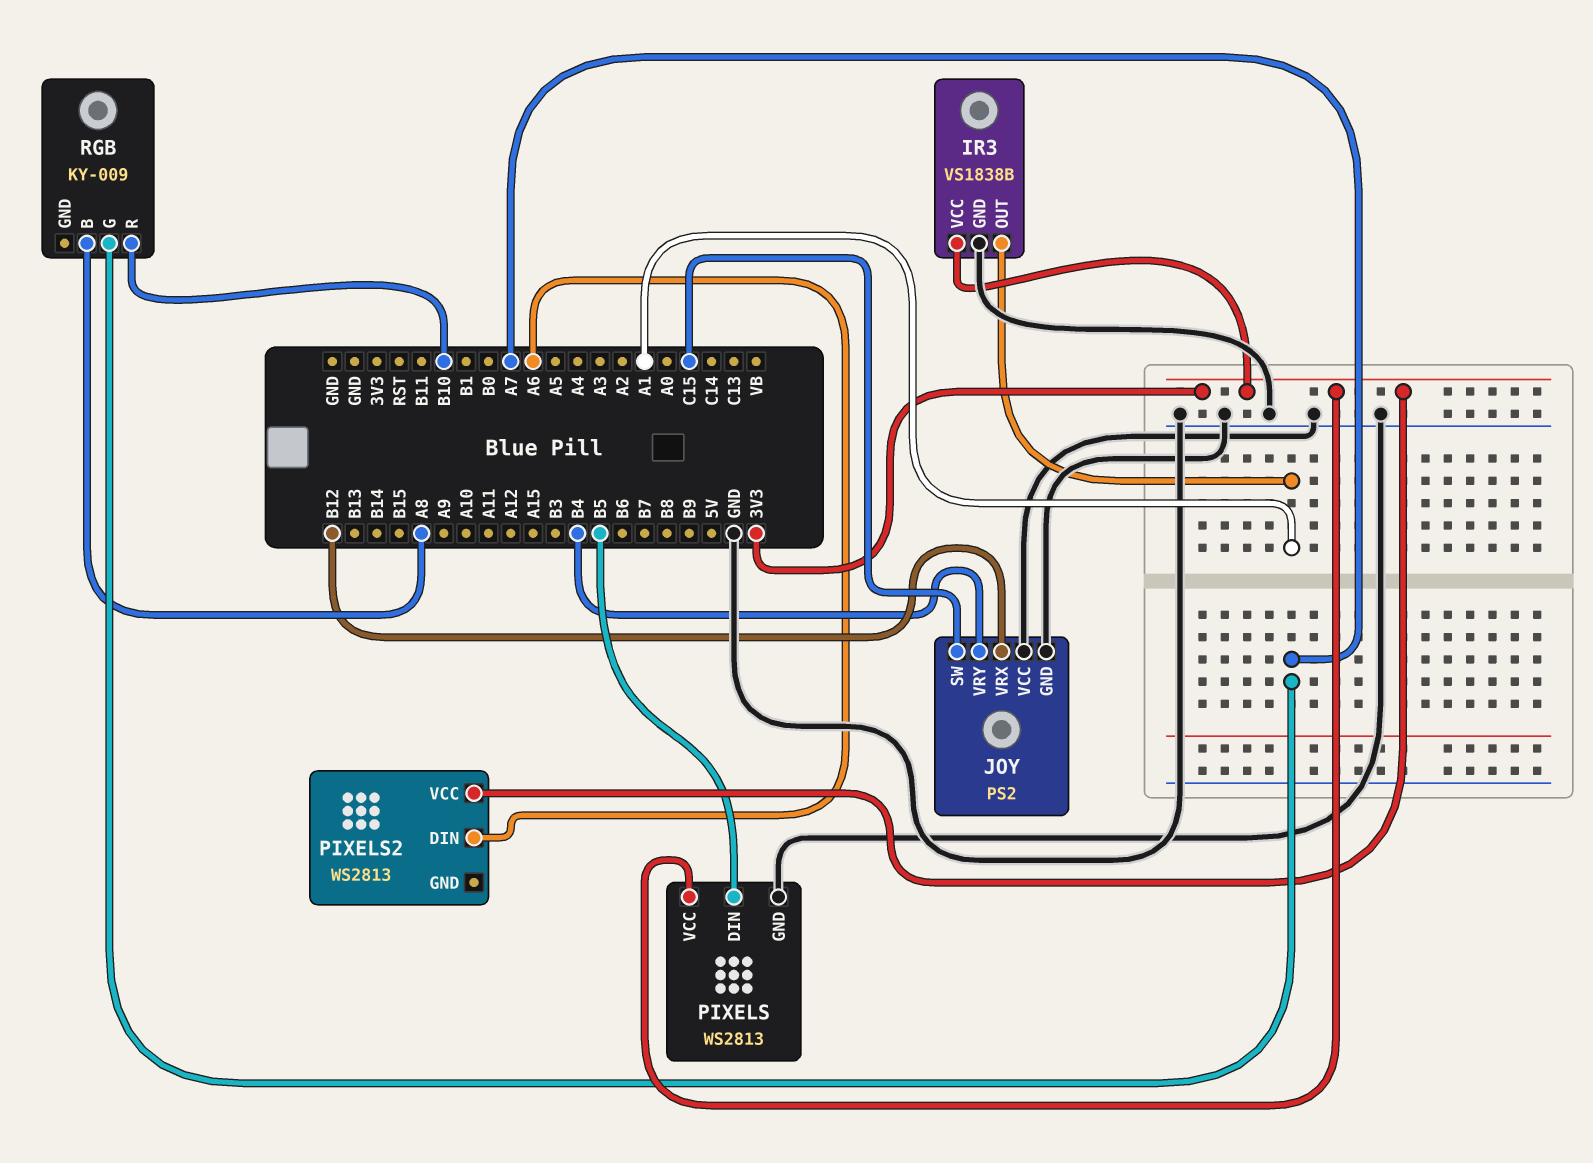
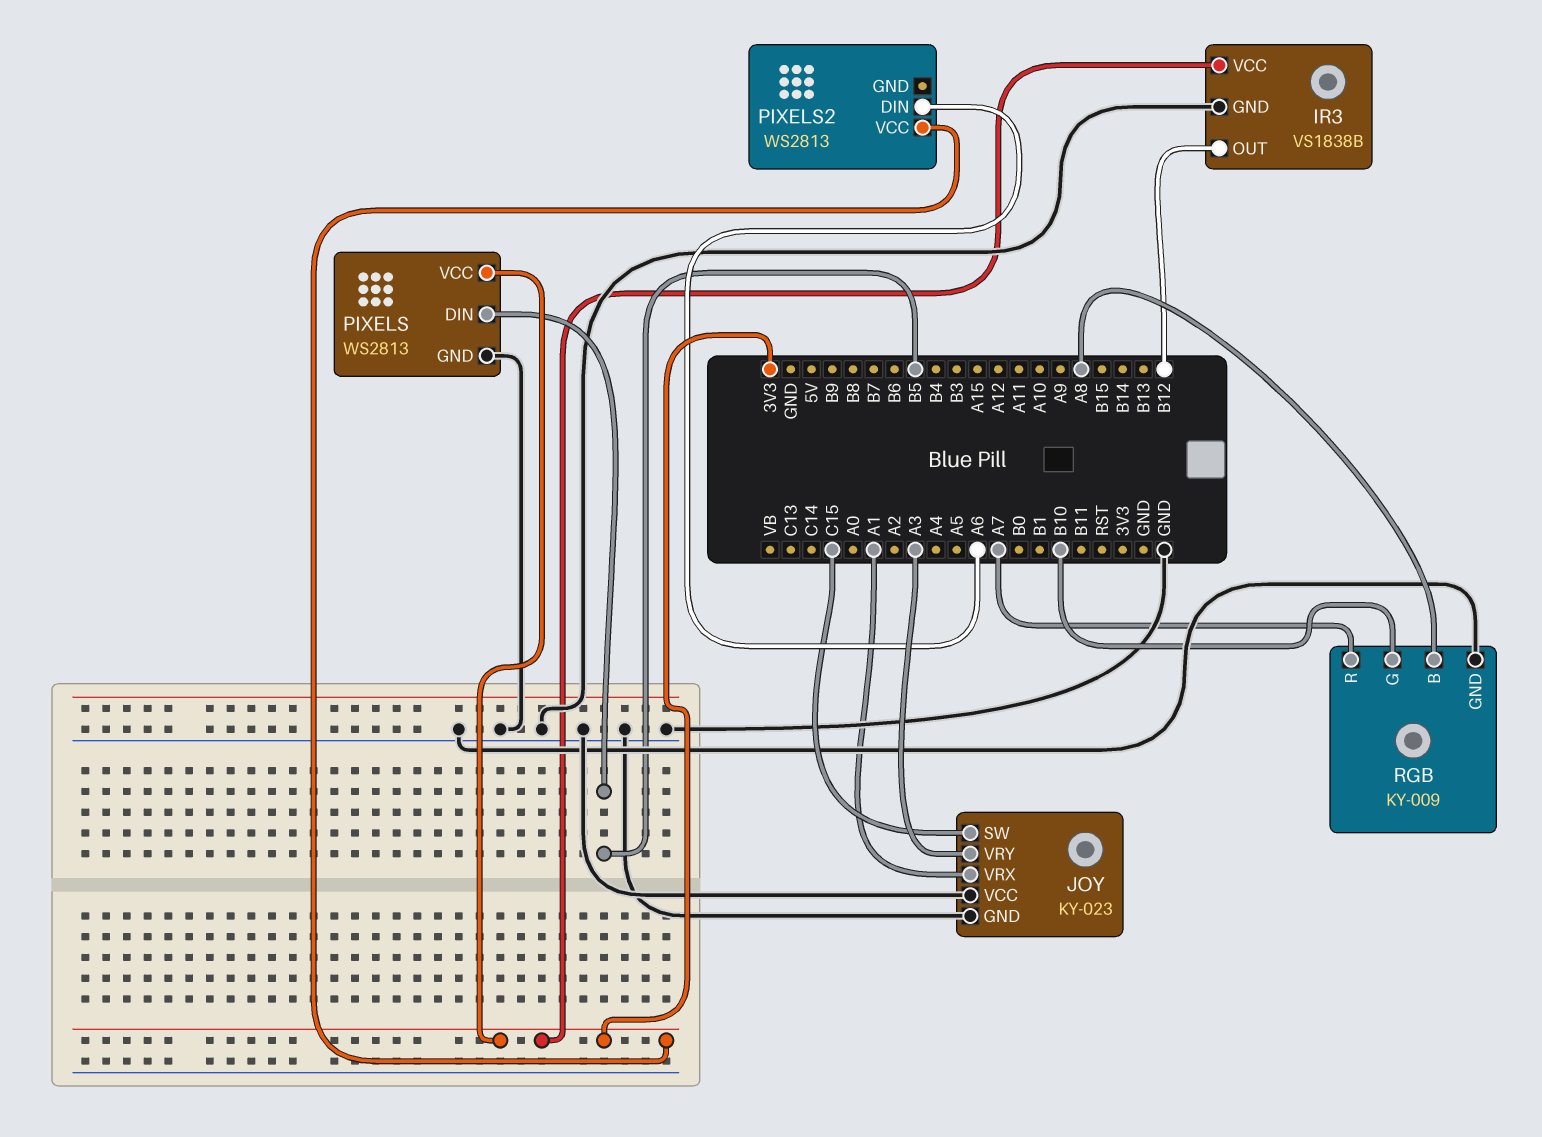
IR3 pin OUT: A1 -> B12
JOY: PS2 -> KY-023
JOY pin VRX: B12 -> A1
JOY pin VRY: B4 -> A3
RGB pin G: A7 -> B10
RGB pin GND: none -> GND
RGB pin R: B10 -> A7

